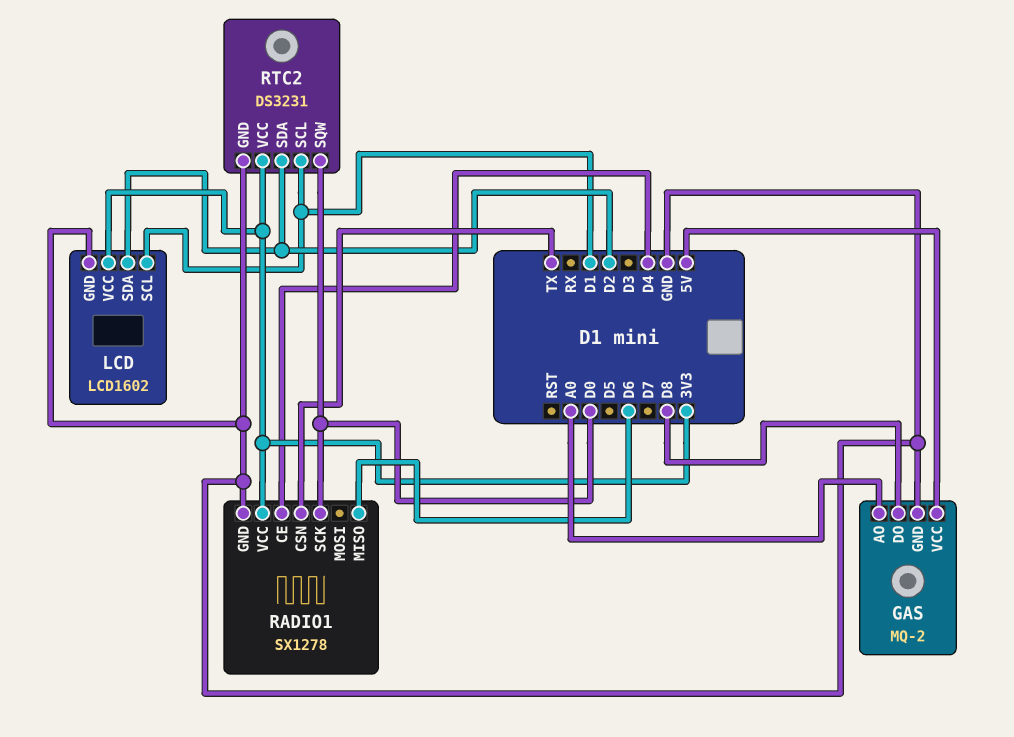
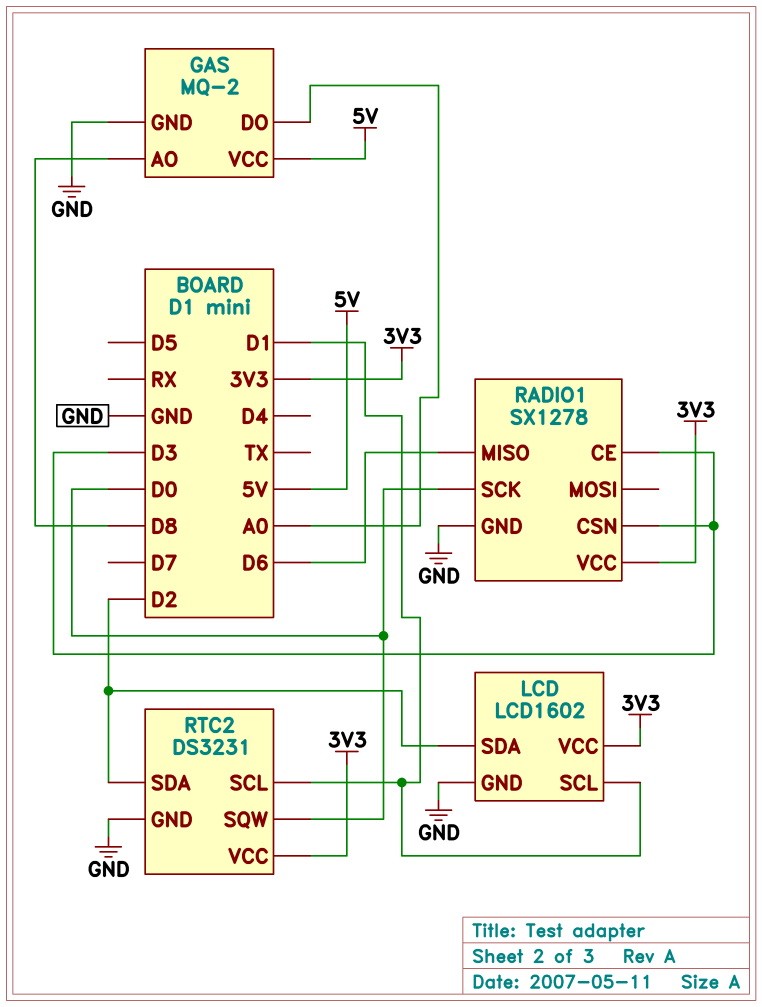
GAS pin AO: A0 -> D8
GAS pin DO: D8 -> A0
RADIO1 pin CE: D4 -> D3
RADIO1 pin CSN: TX -> D3

